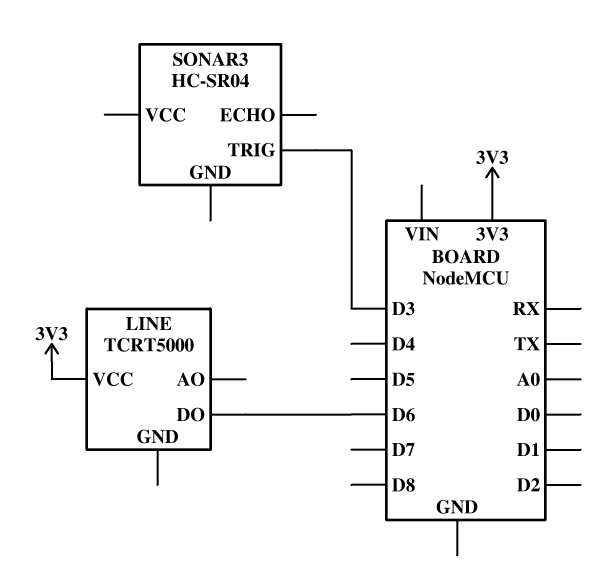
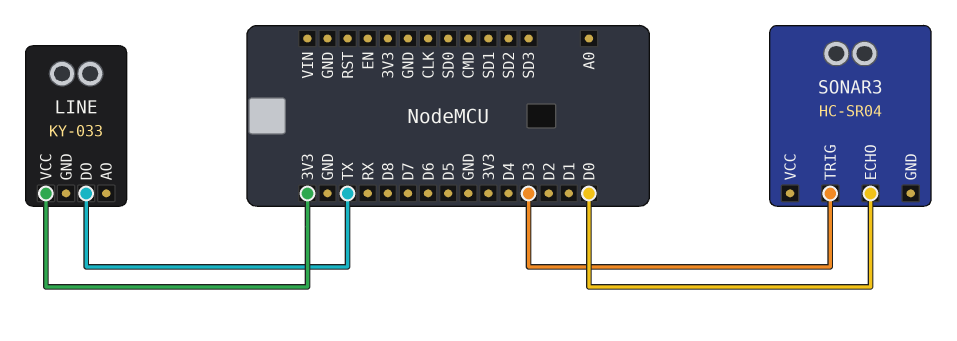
LINE: TCRT5000 -> KY-033
LINE pin DO: D6 -> TX
SONAR3 pin ECHO: none -> D0

